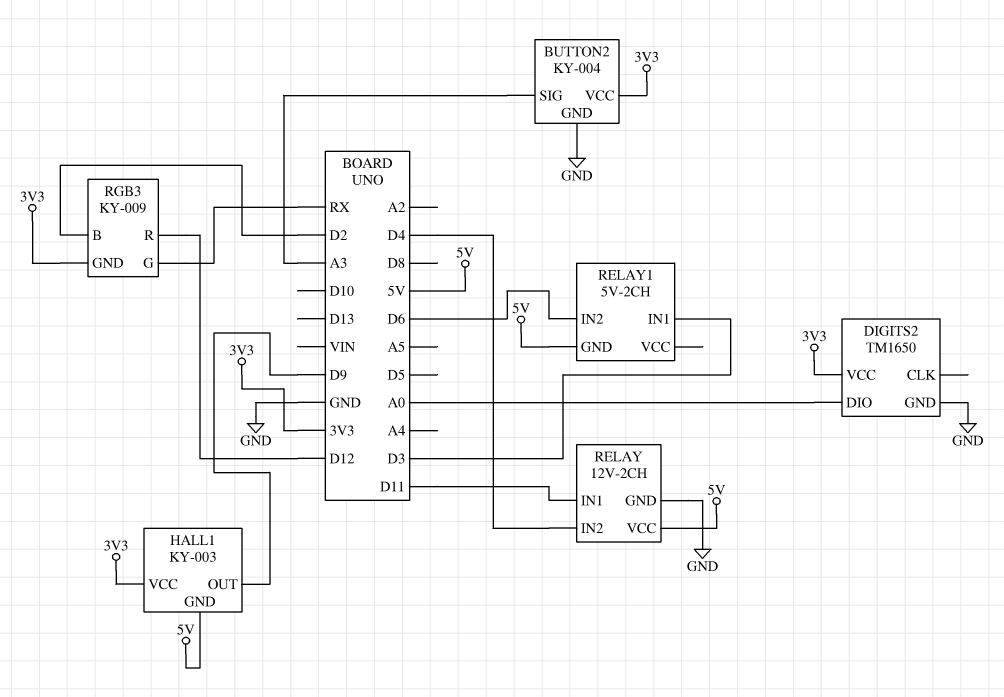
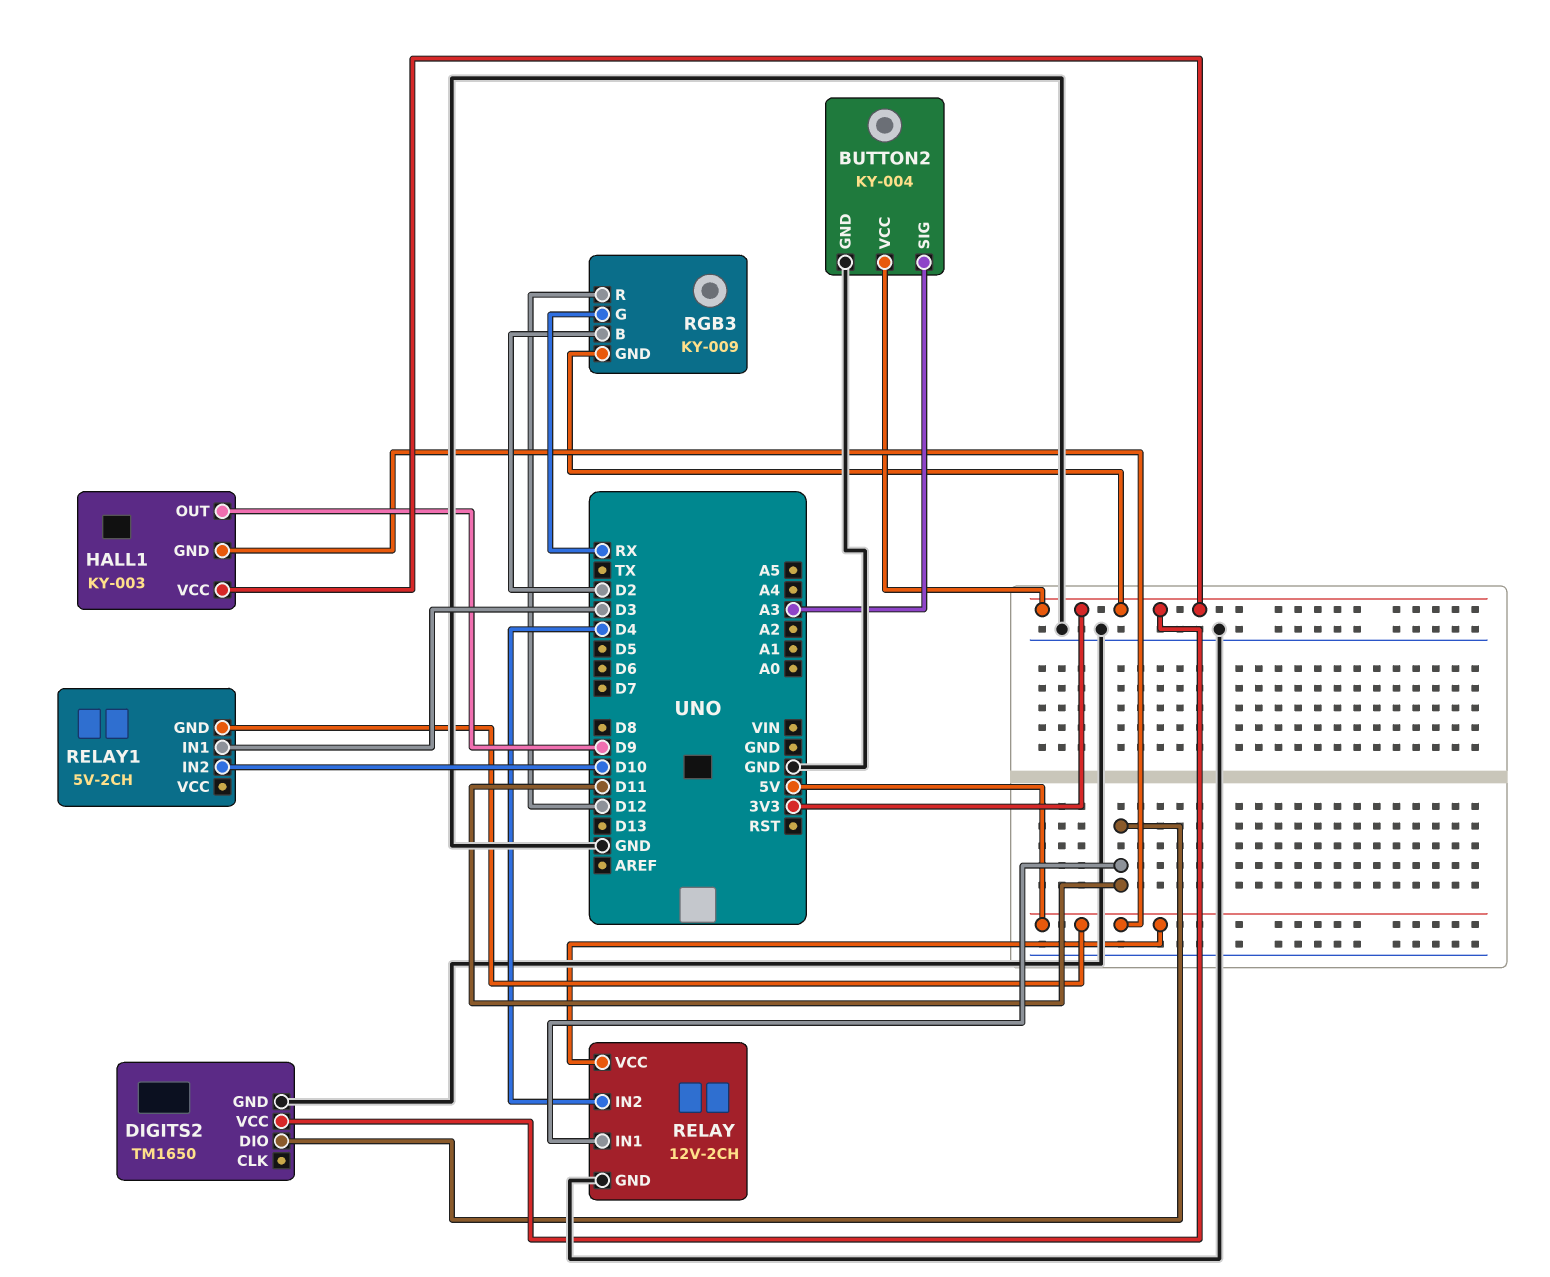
DIGITS2 pin DIO: A0 -> D11
RELAY1 pin IN2: D6 -> D10

